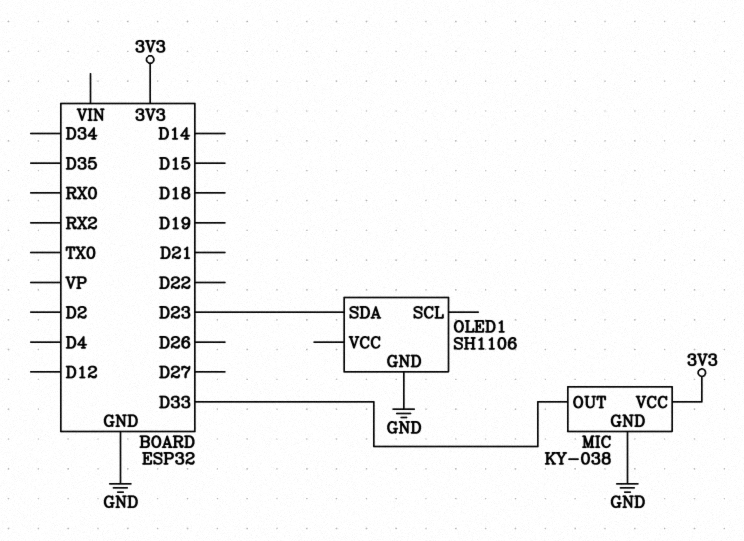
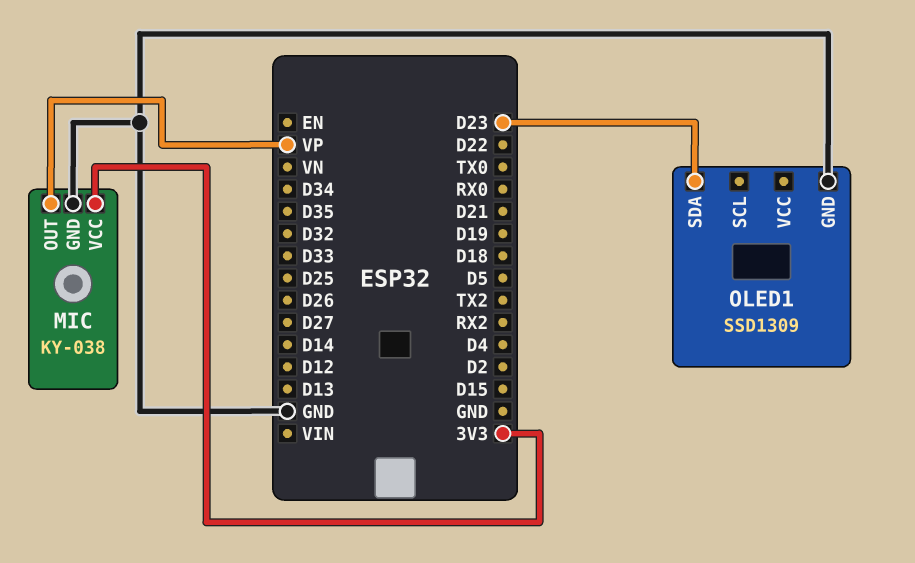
MIC pin OUT: D33 -> VP
OLED1: SH1106 -> SSD1309

